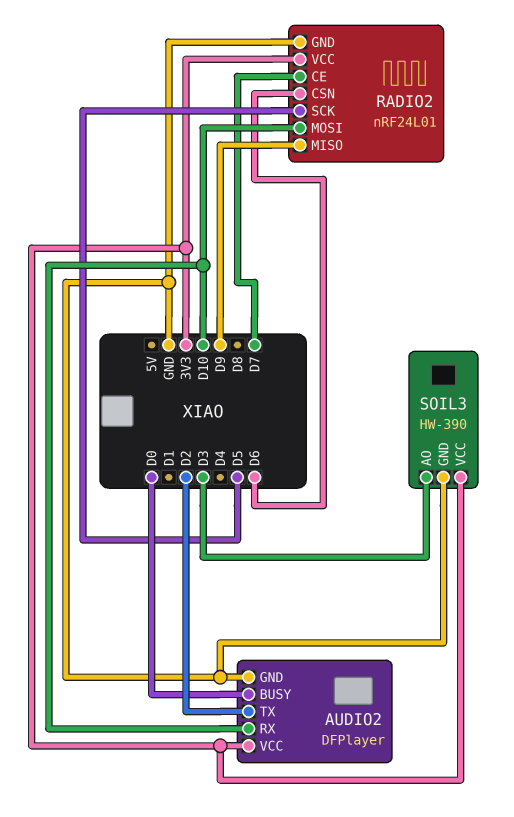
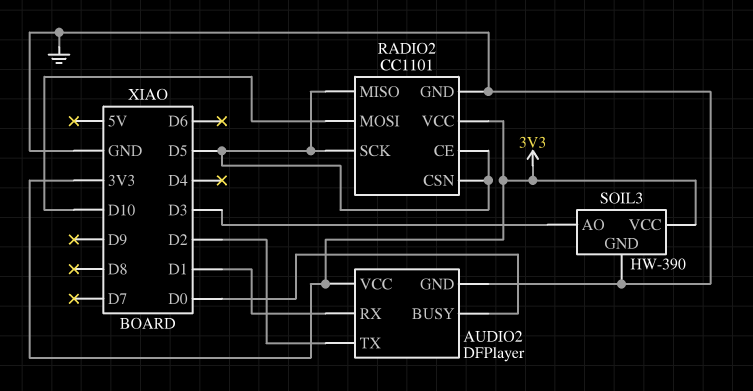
AUDIO2 pin RX: D10 -> D1
RADIO2: nRF24L01 -> CC1101
RADIO2 pin CE: D7 -> D5
RADIO2 pin CSN: D6 -> D5
RADIO2 pin MISO: D9 -> D5

